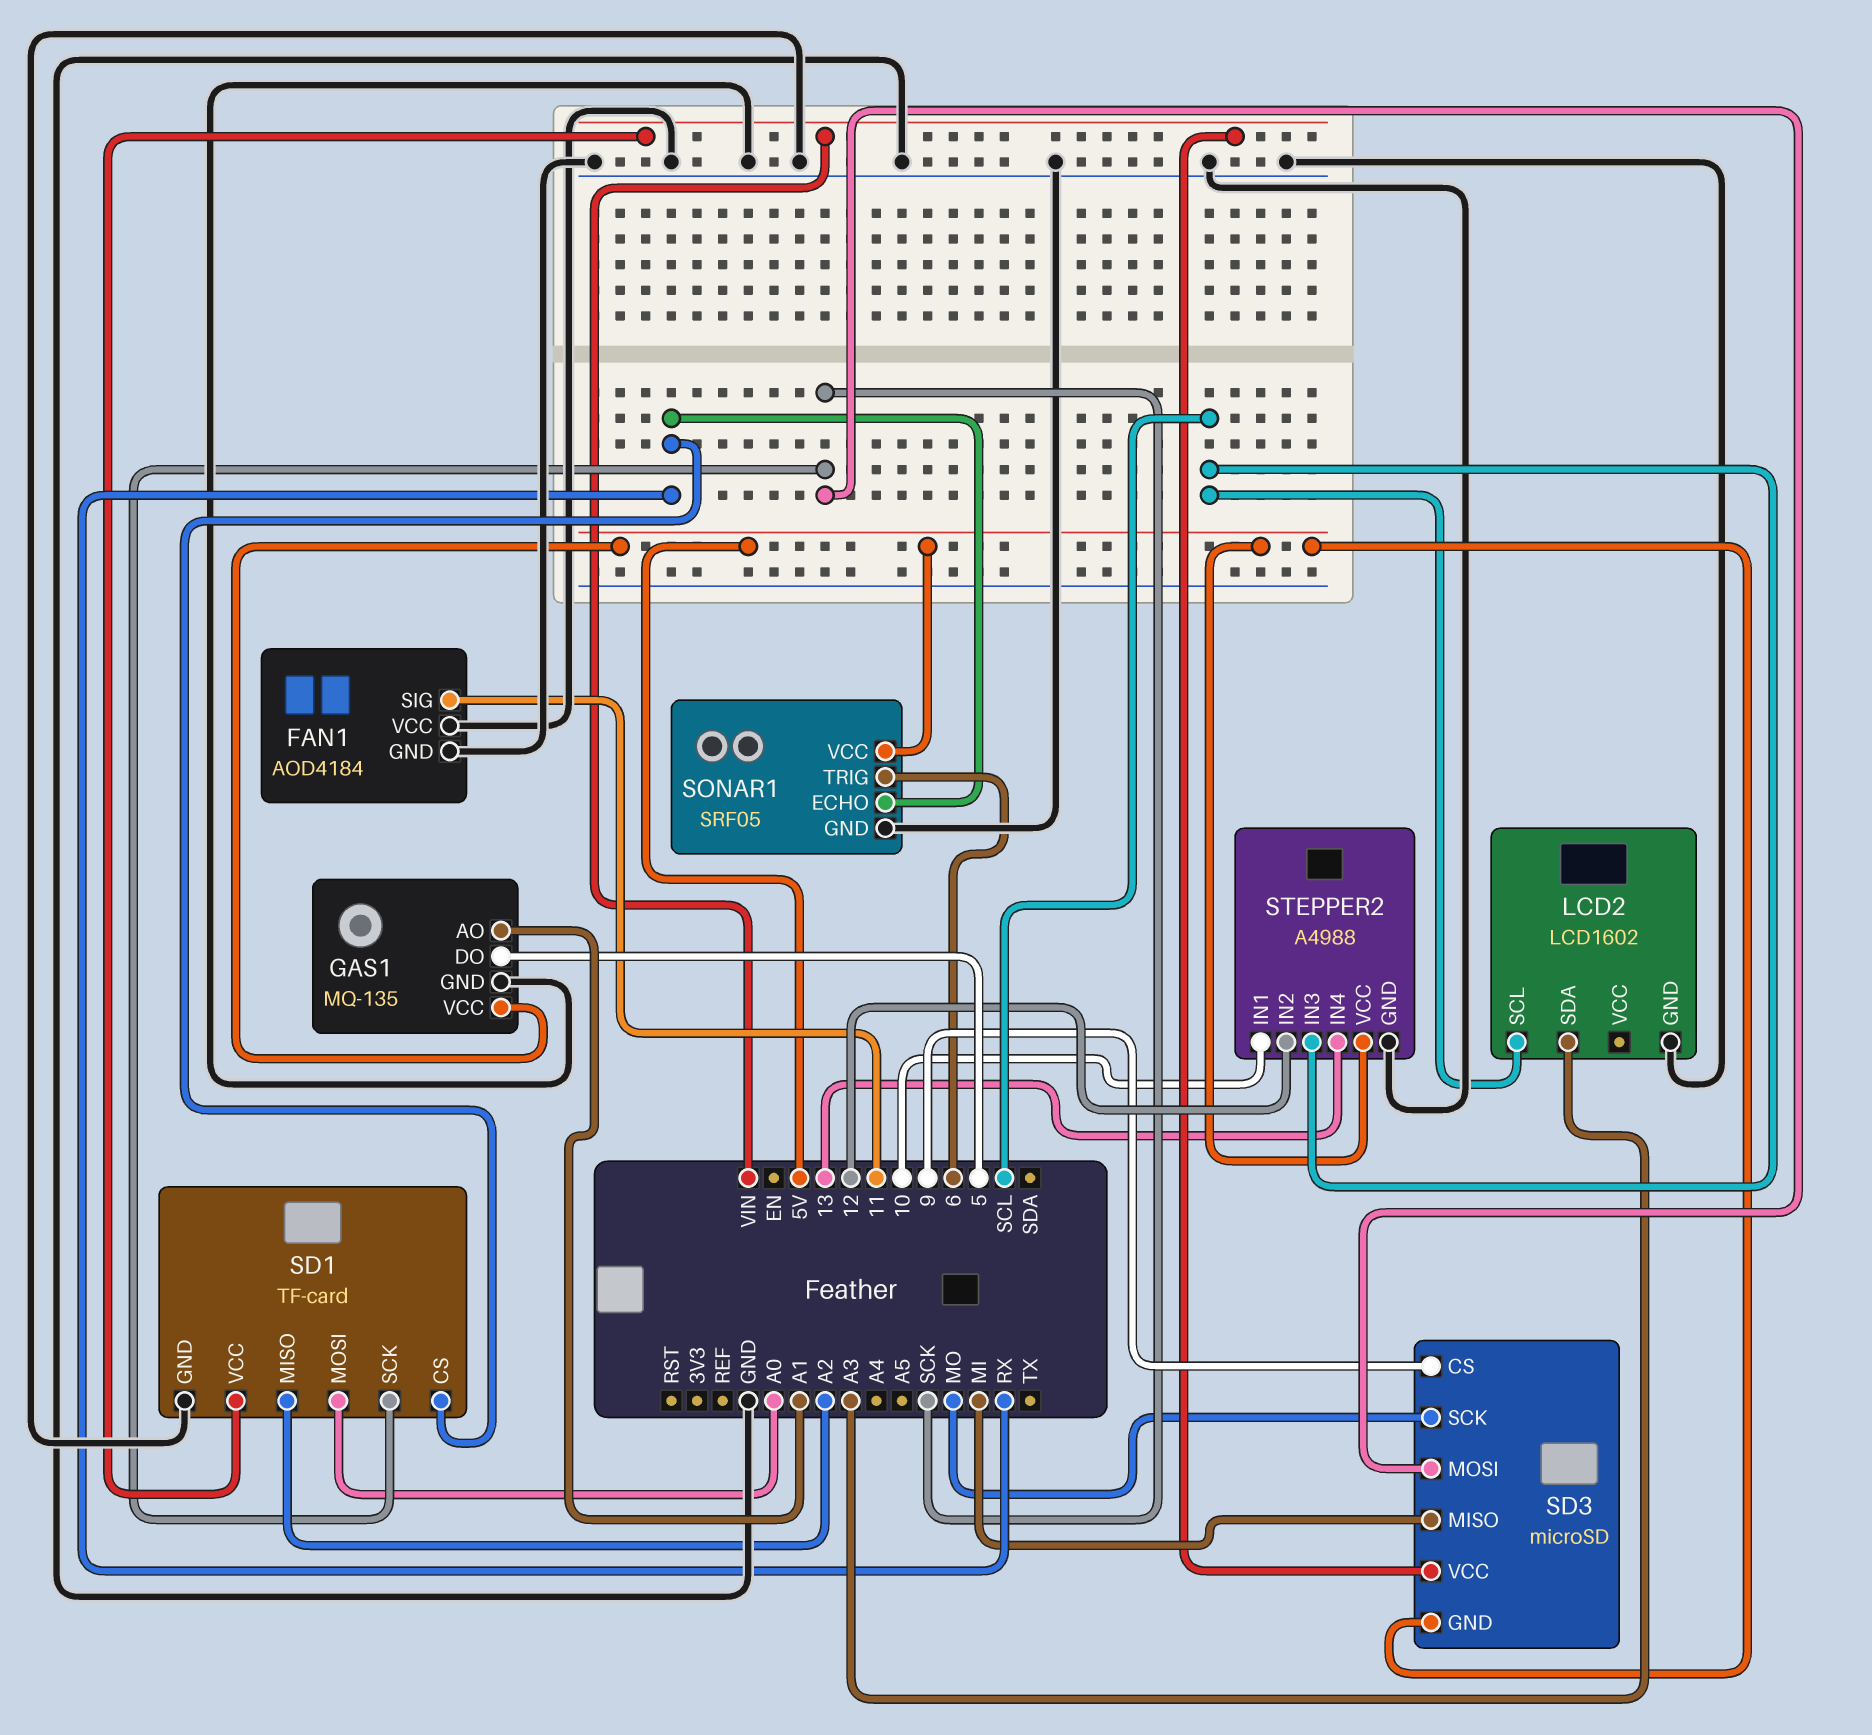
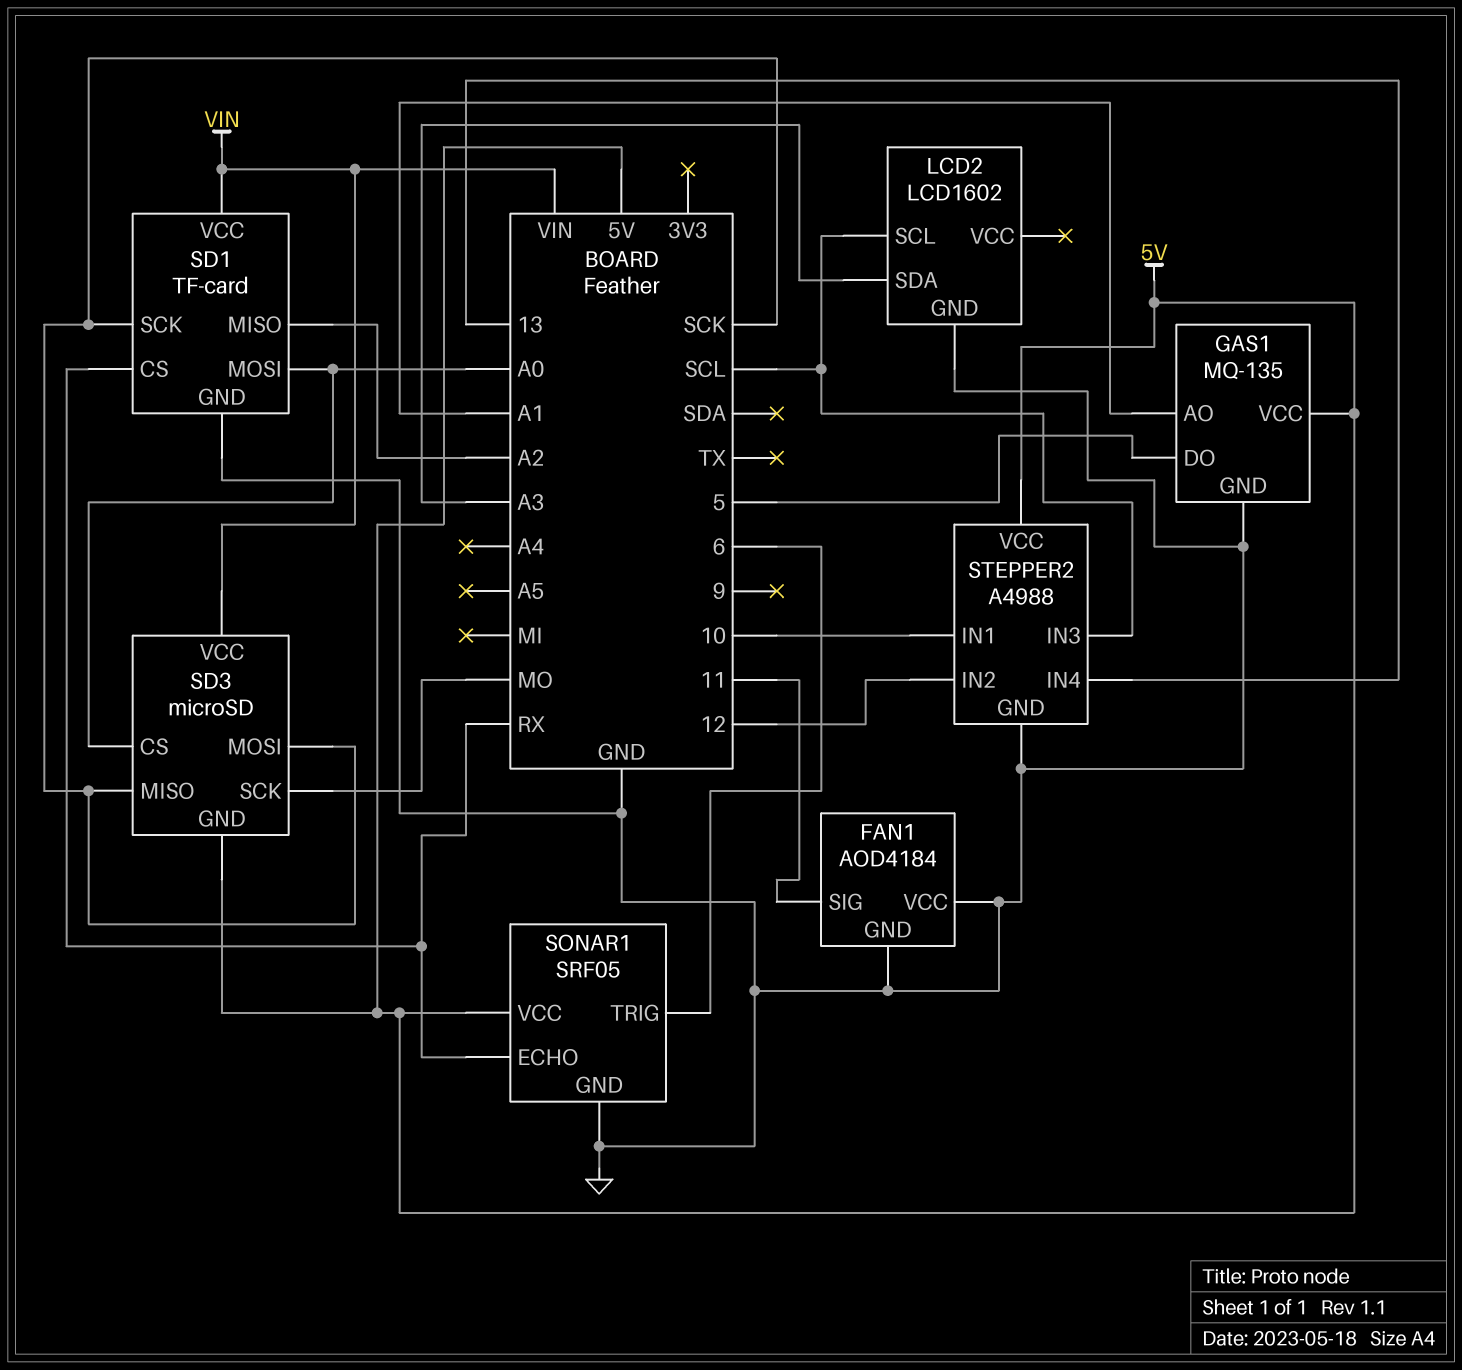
SD3 pin CS: 9 -> A0
SD3 pin MISO: MI -> SCK

